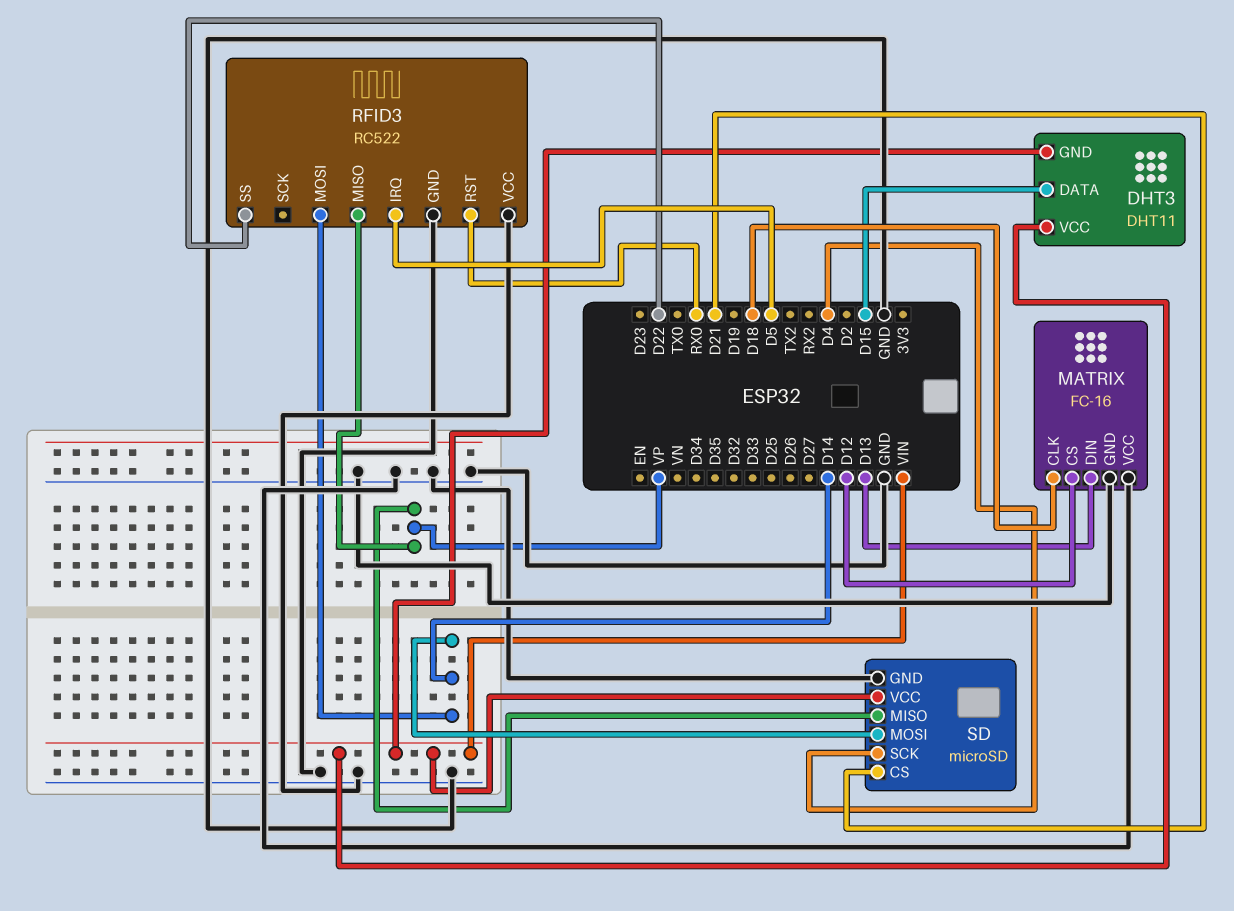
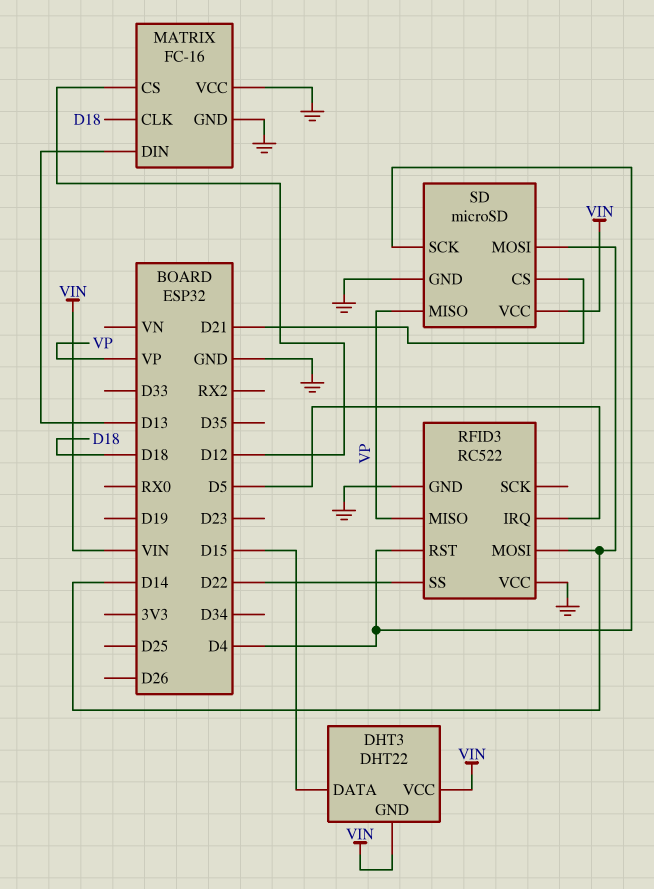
DHT3: DHT11 -> DHT22
RFID3 pin RST: RX0 -> D4

